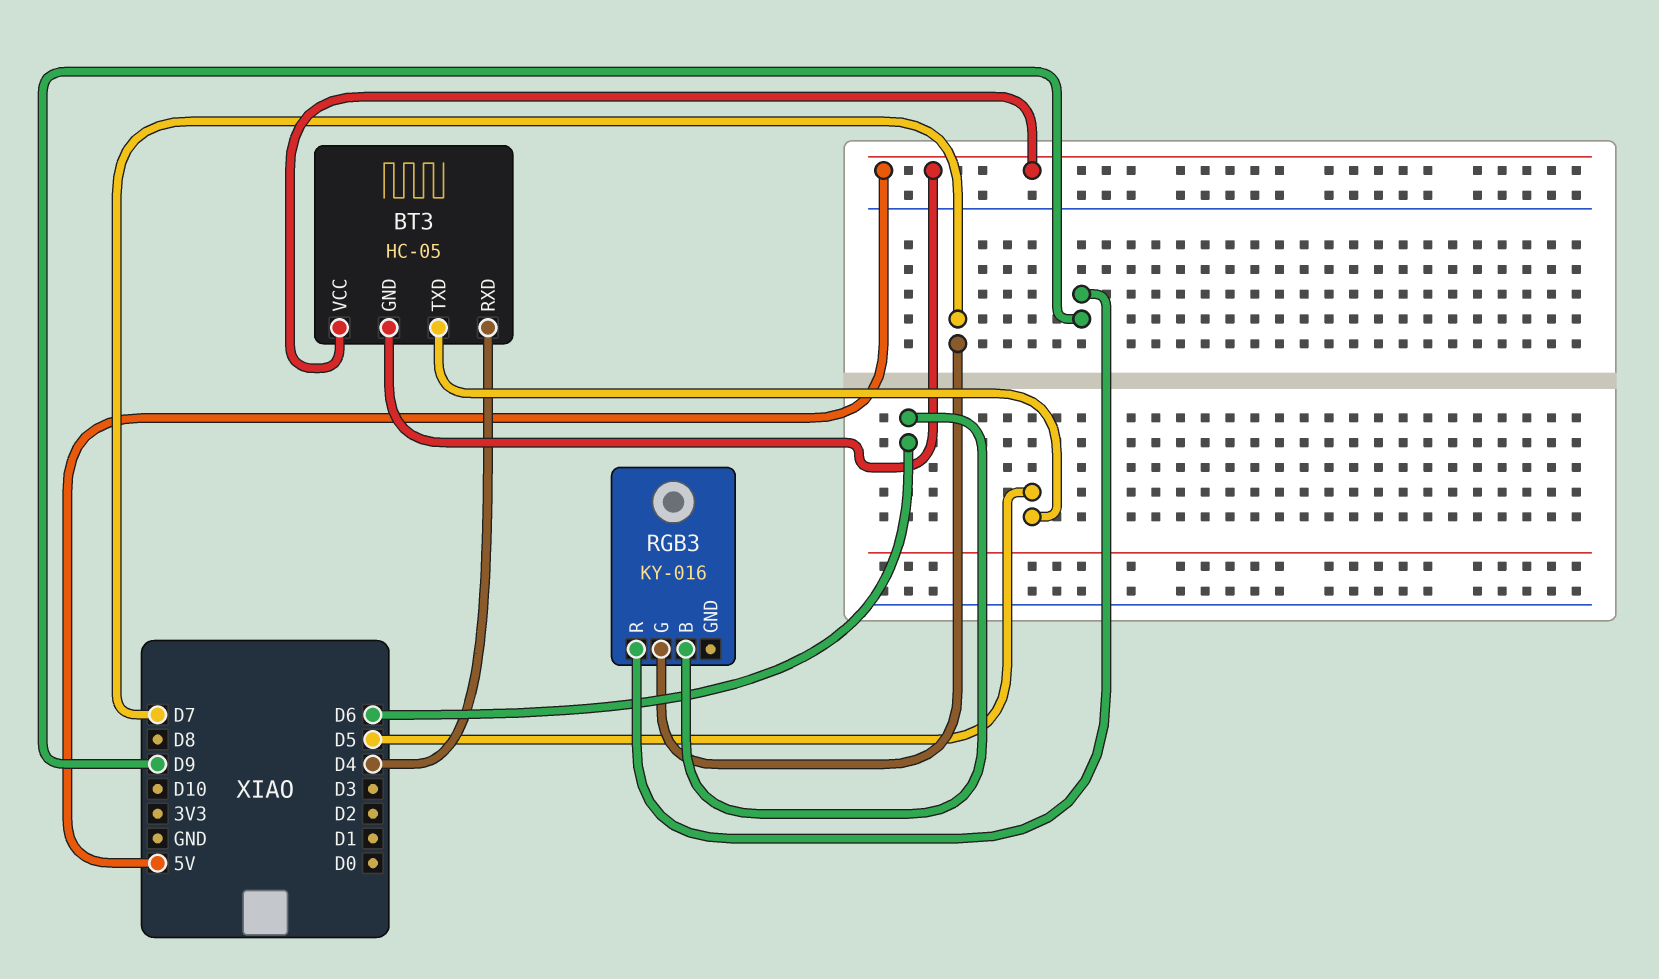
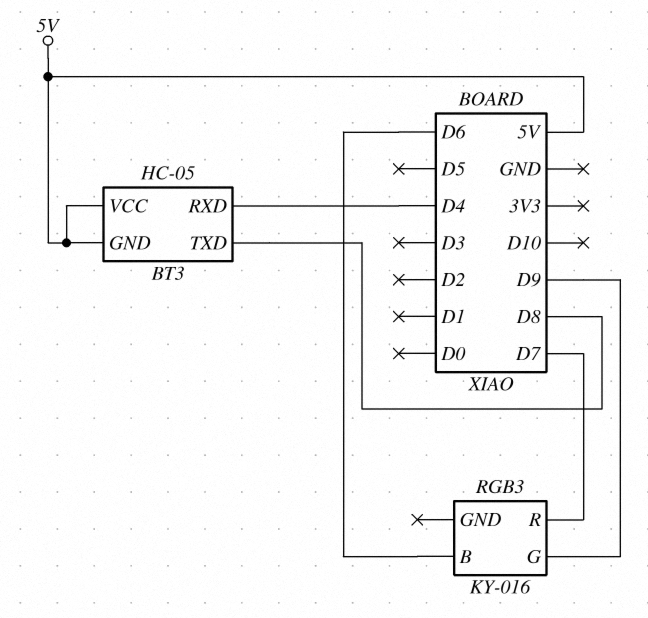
BT3 pin TXD: D5 -> D8
RGB3 pin G: D7 -> D9
RGB3 pin R: D9 -> D7

